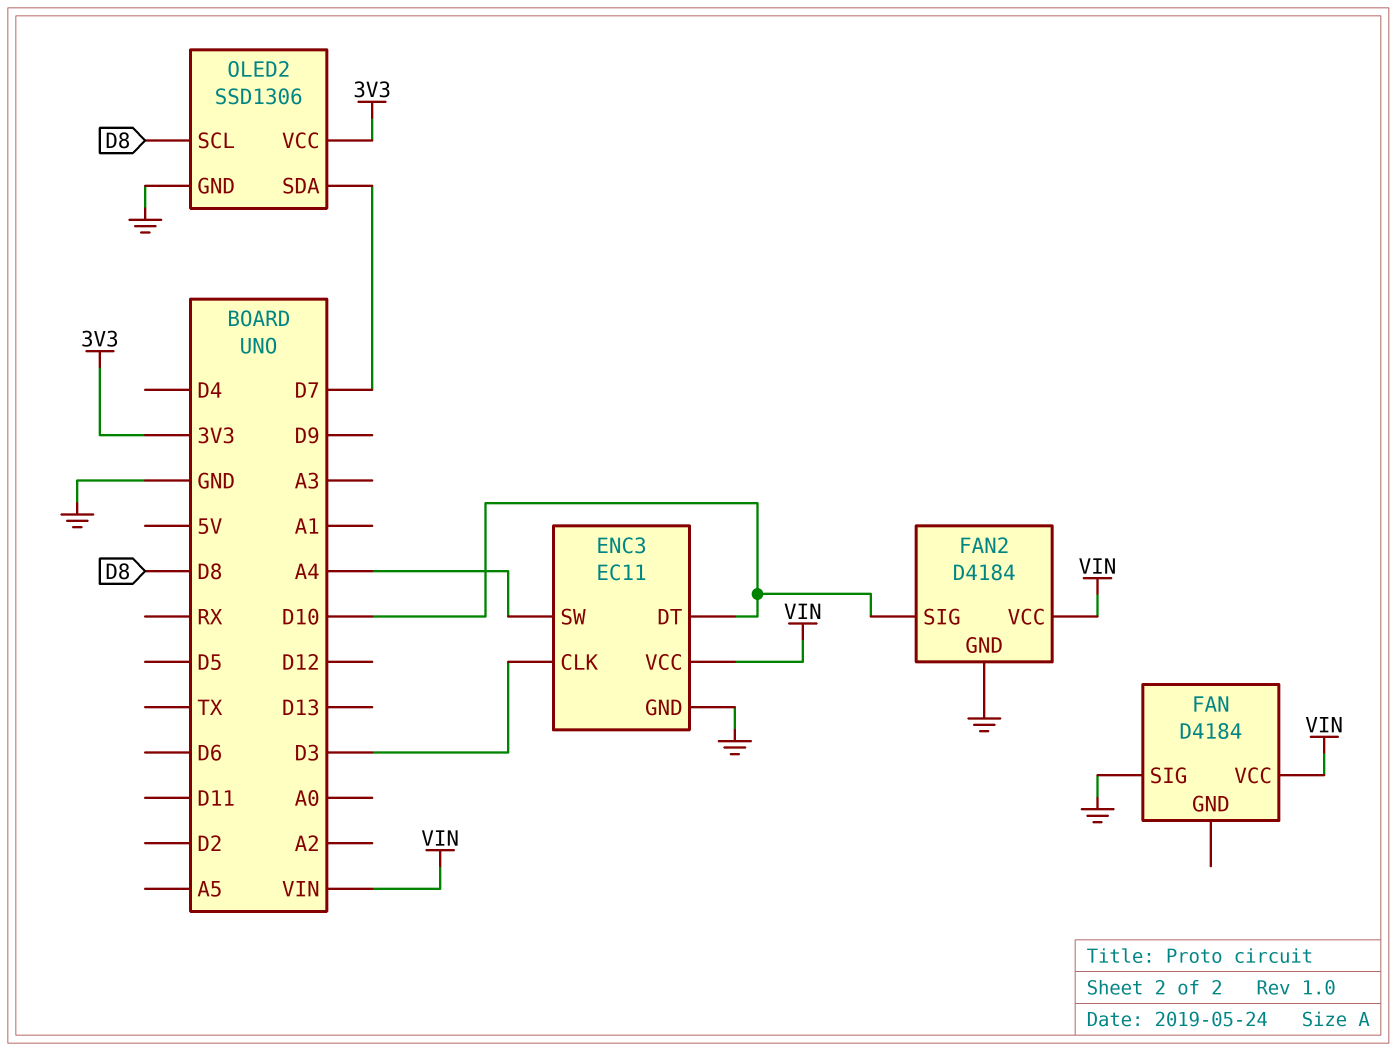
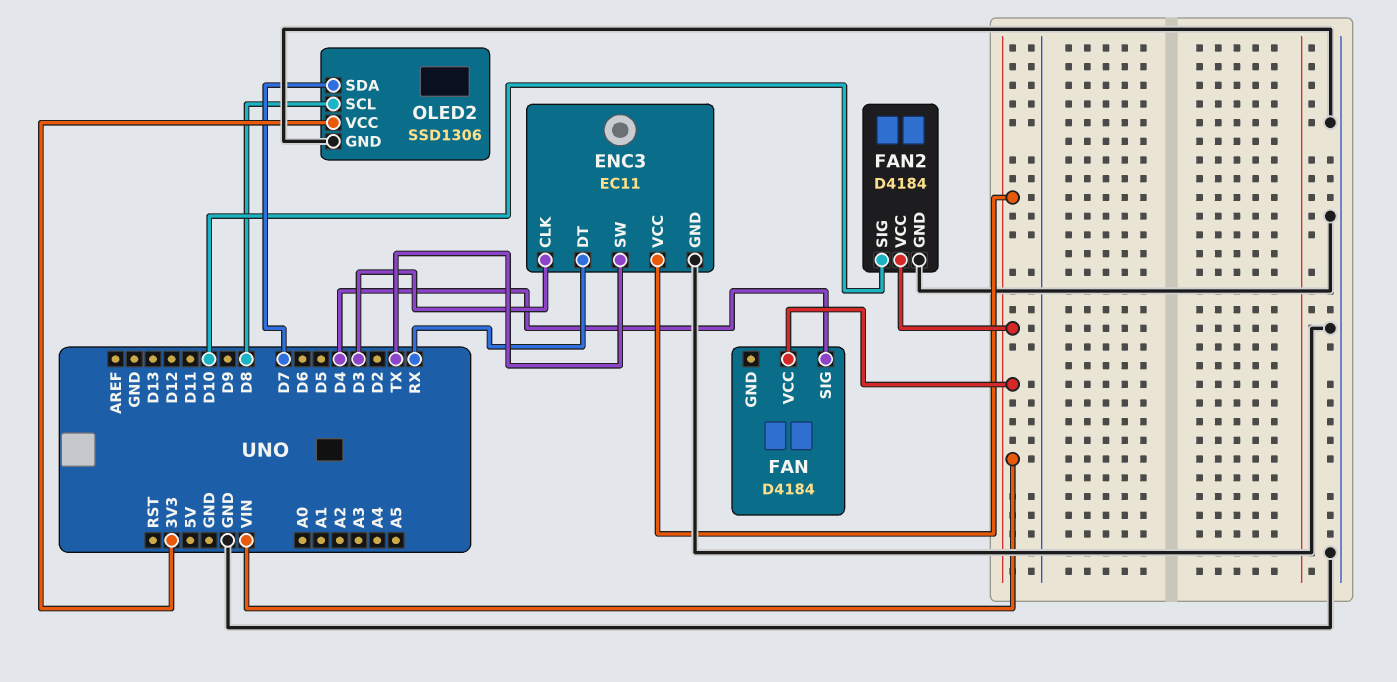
ENC3 pin DT: D10 -> RX
ENC3 pin SW: A4 -> TX
FAN pin SIG: GND -> D4

